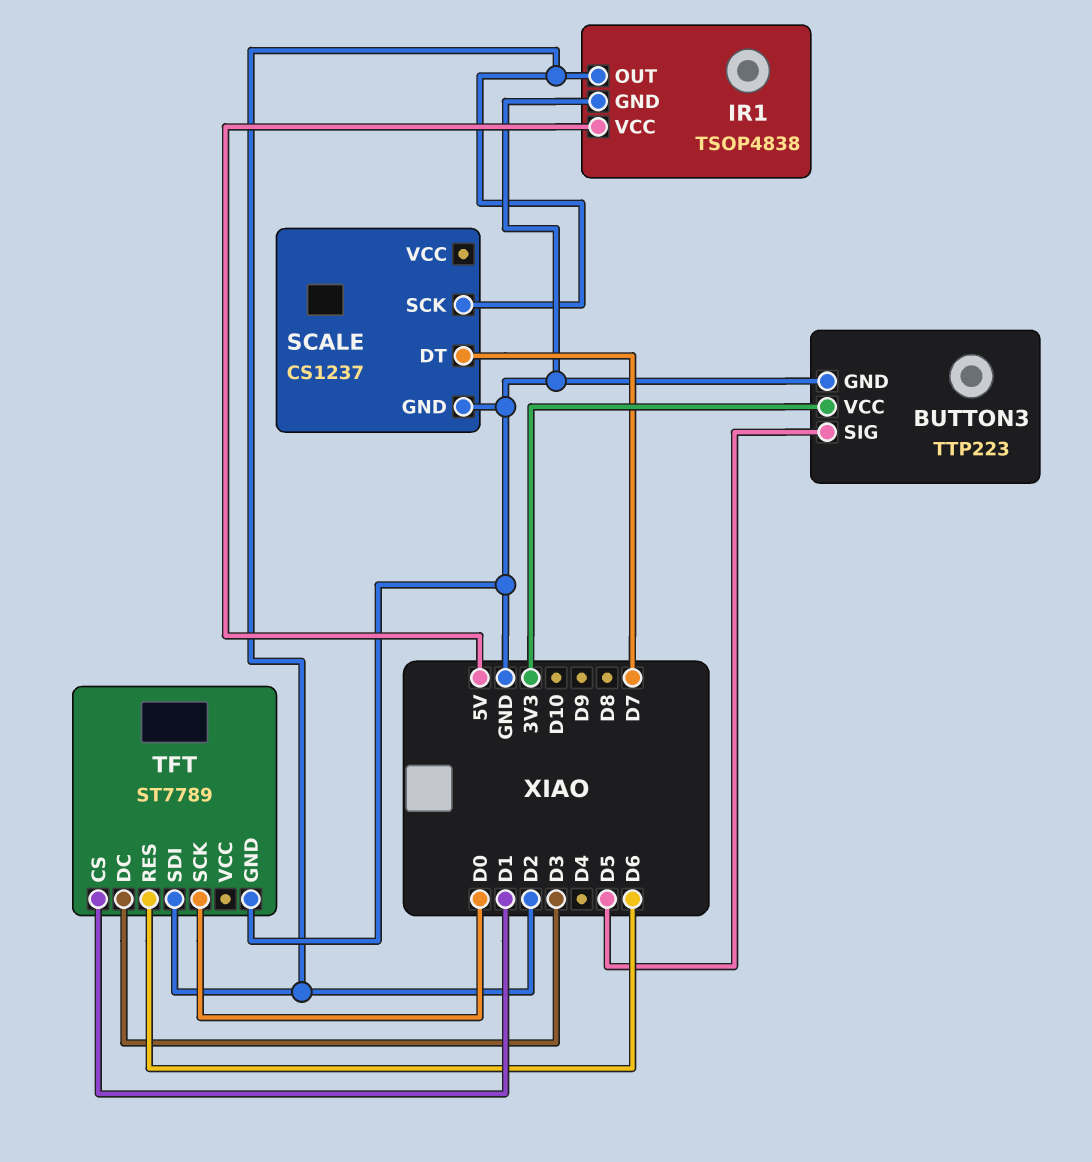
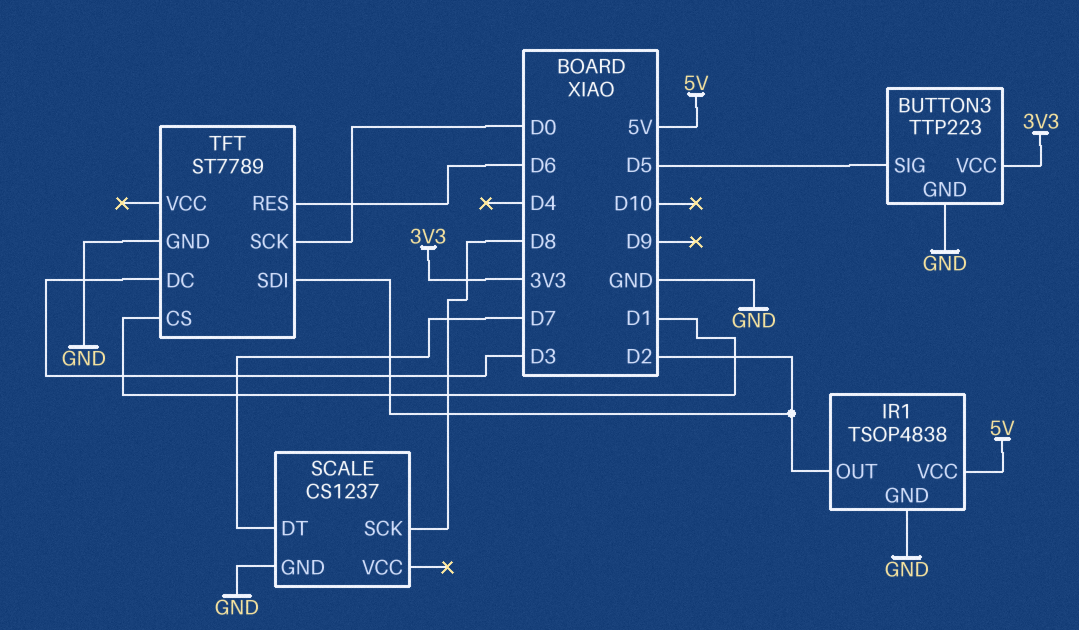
SCALE pin SCK: D2 -> D8

